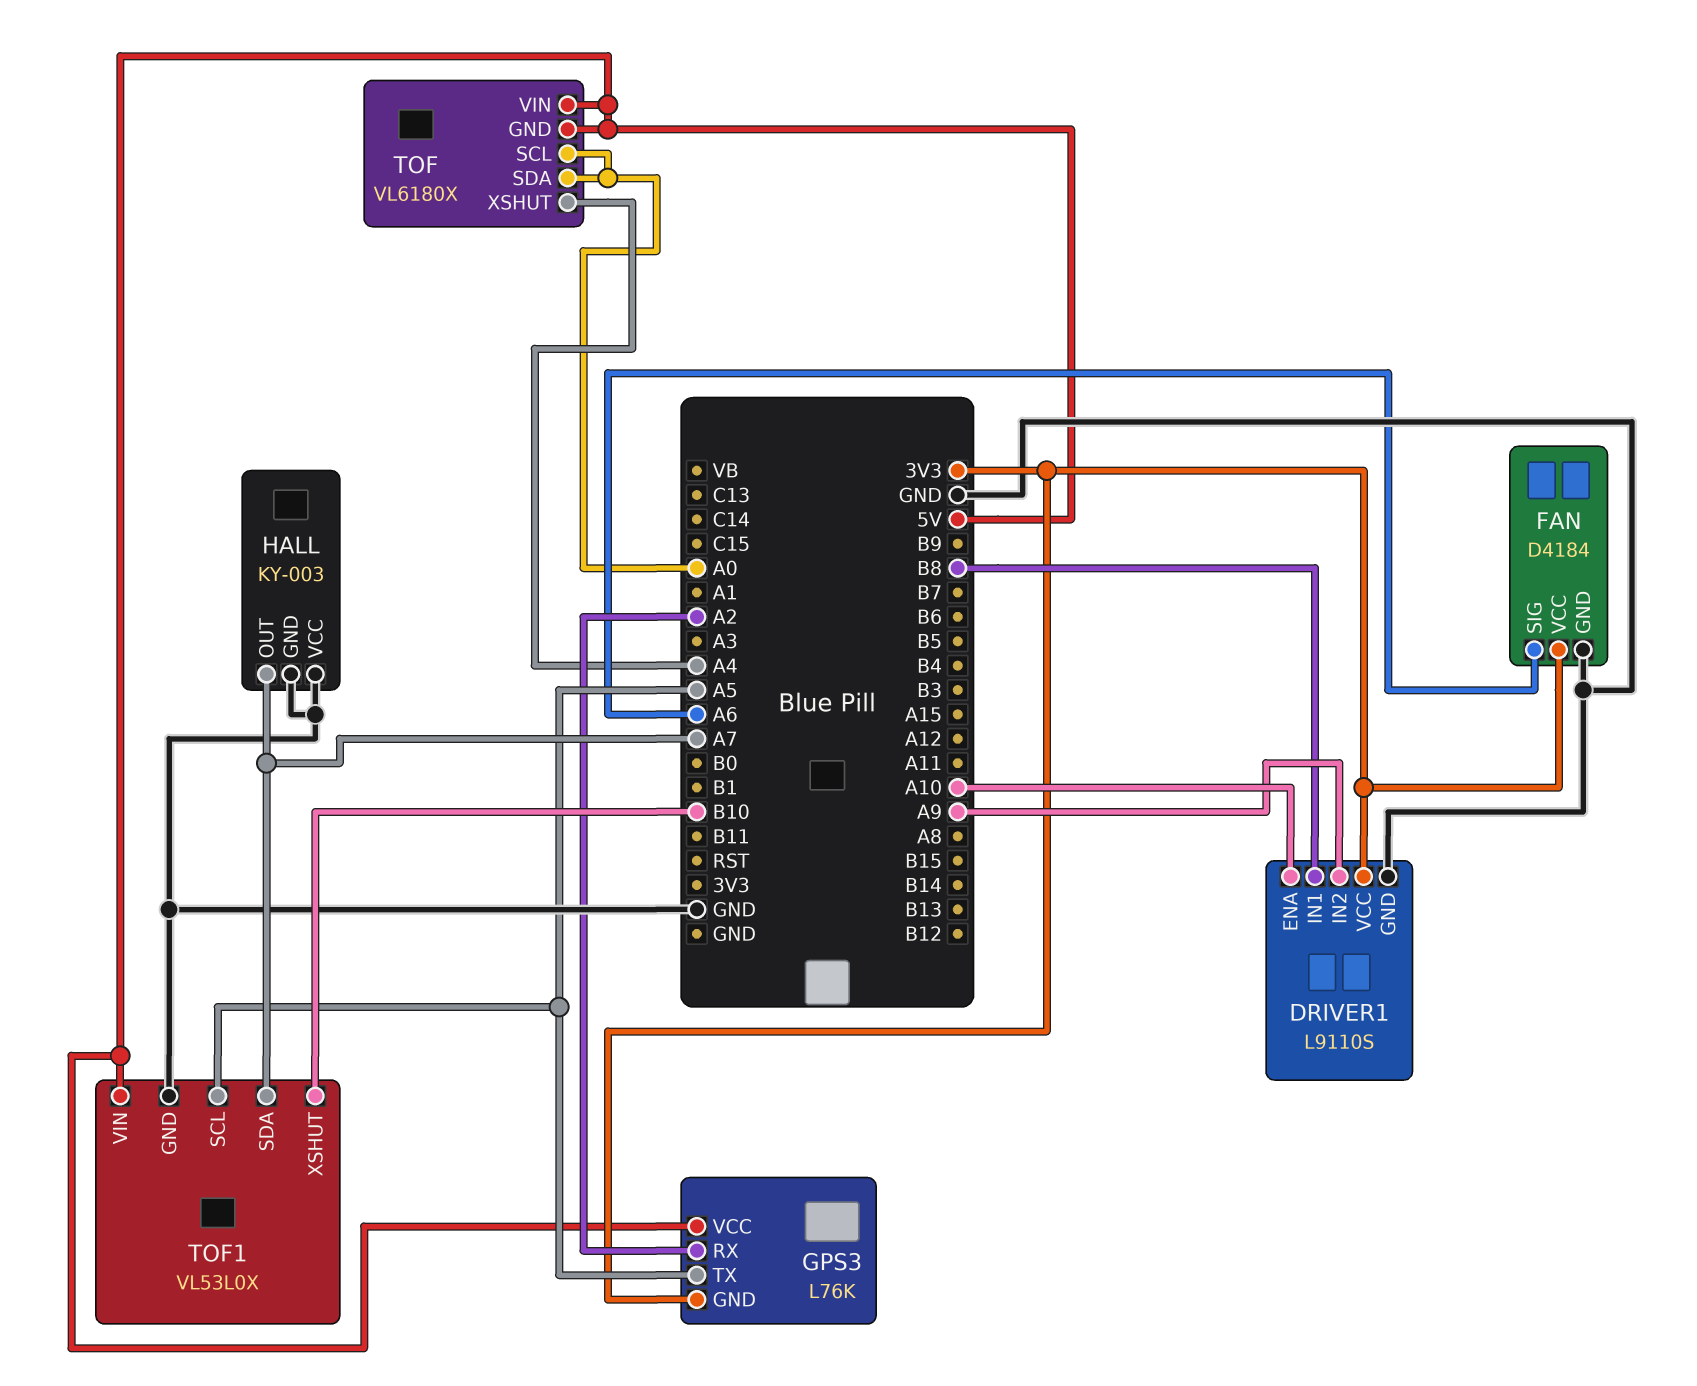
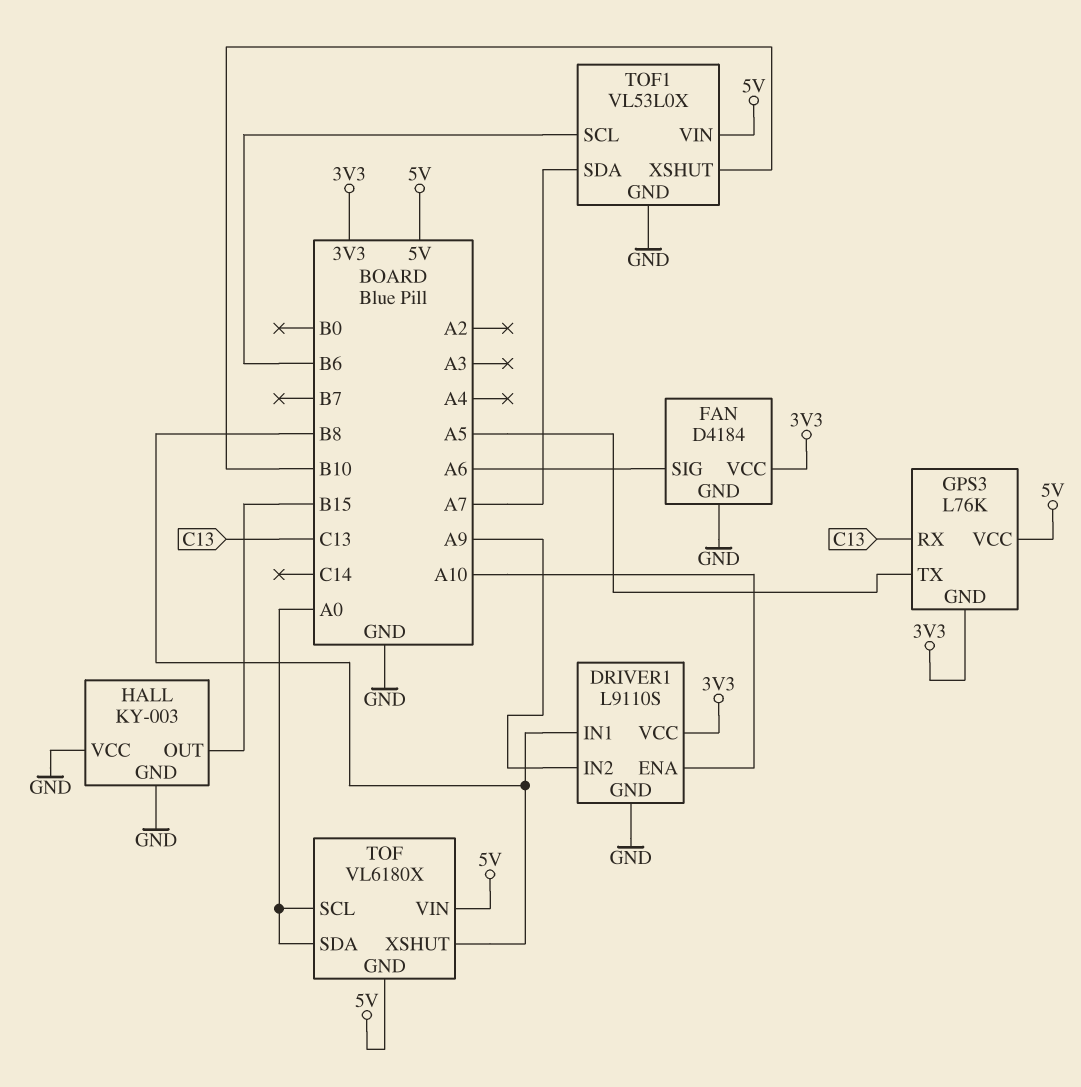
GPS3 pin RX: A2 -> C13
HALL pin OUT: A7 -> B15
TOF pin XSHUT: A4 -> B8
TOF1 pin SCL: A5 -> B6

